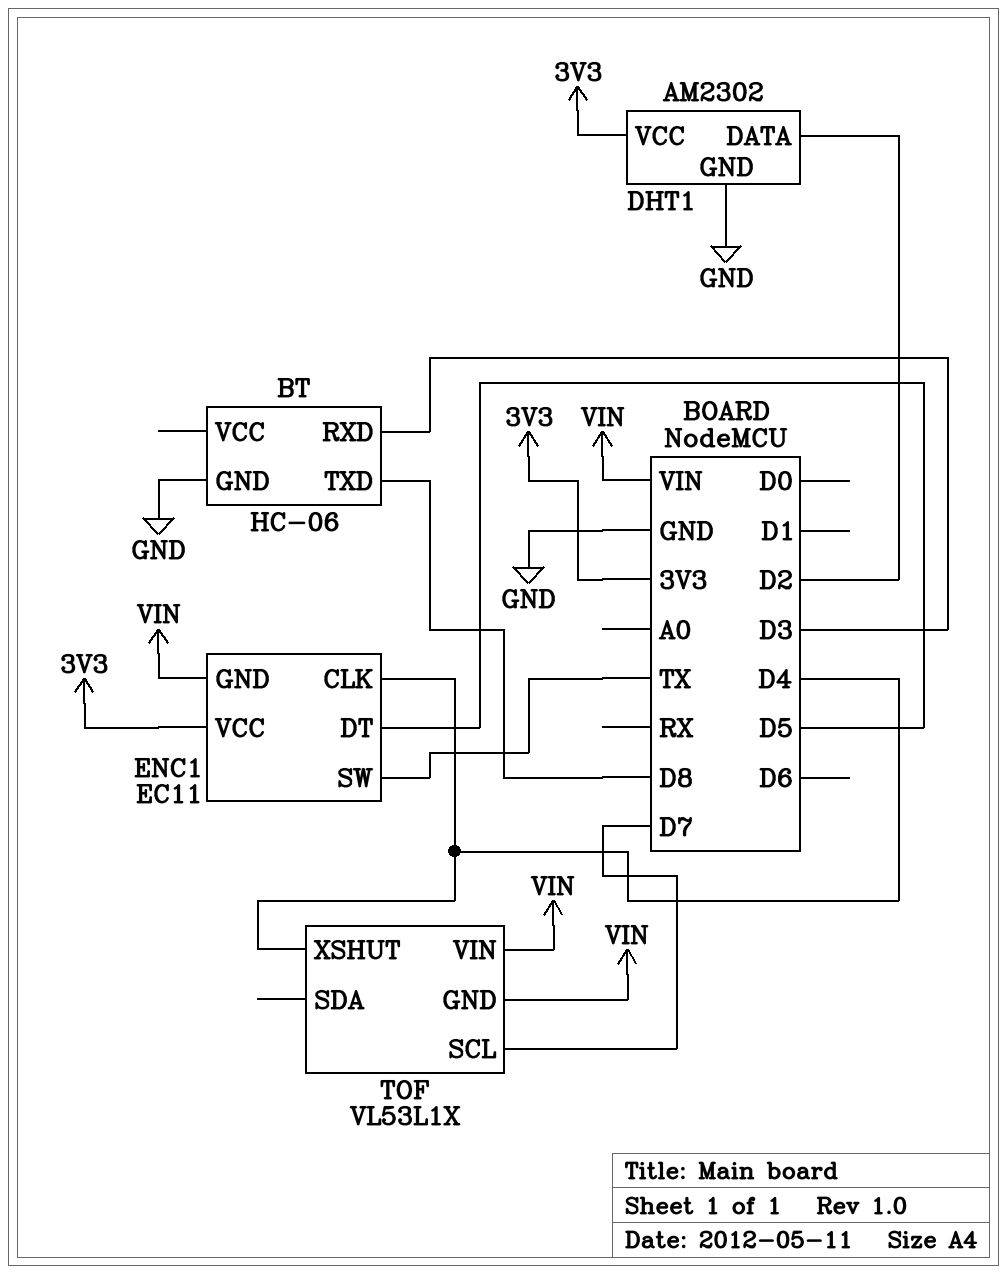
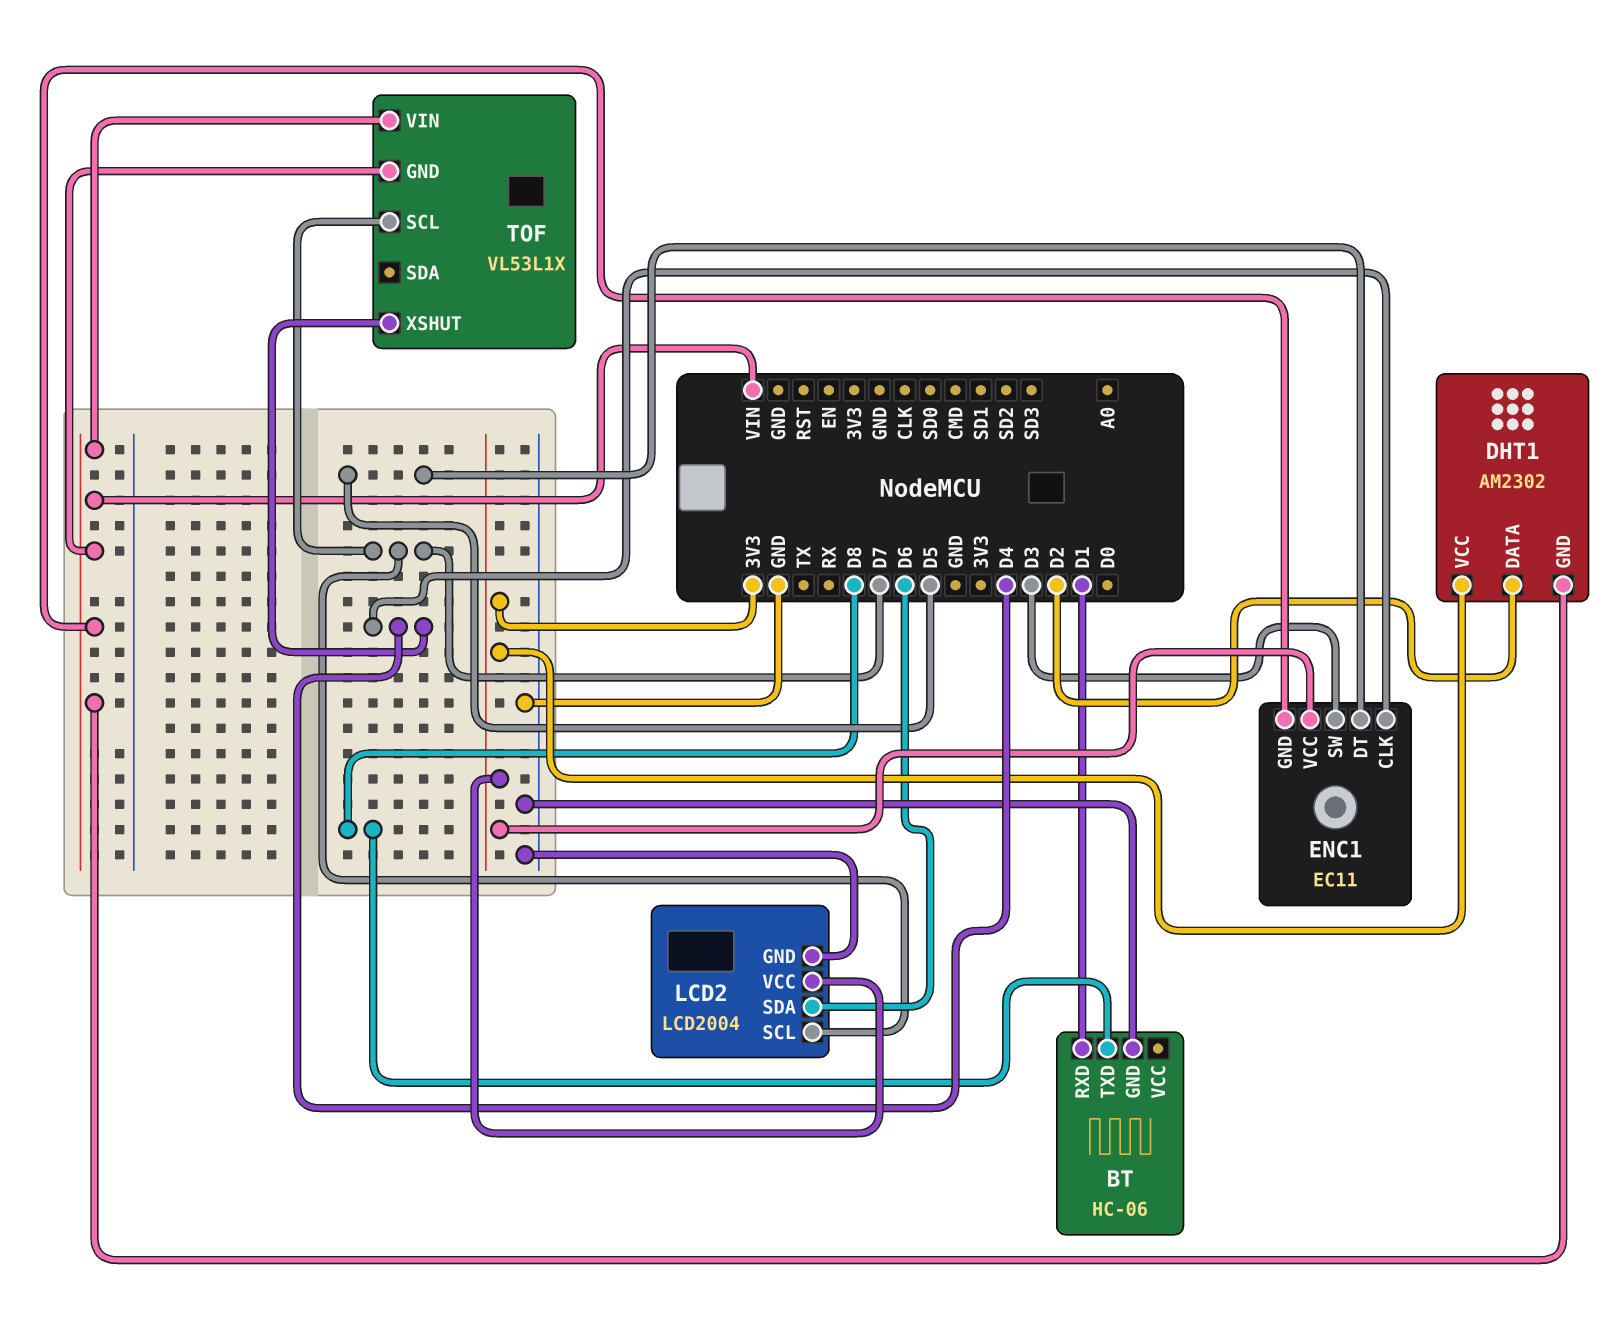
BT pin RXD: D3 -> D1
DHT1 pin GND: GND -> VIN
ENC1 pin SW: TX -> D3
LCD2: none -> LCD2004
LCD2 pin GND: none -> GND
LCD2 pin SCL: none -> D7
LCD2 pin SDA: none -> D6
LCD2 pin VCC: none -> 3V3

